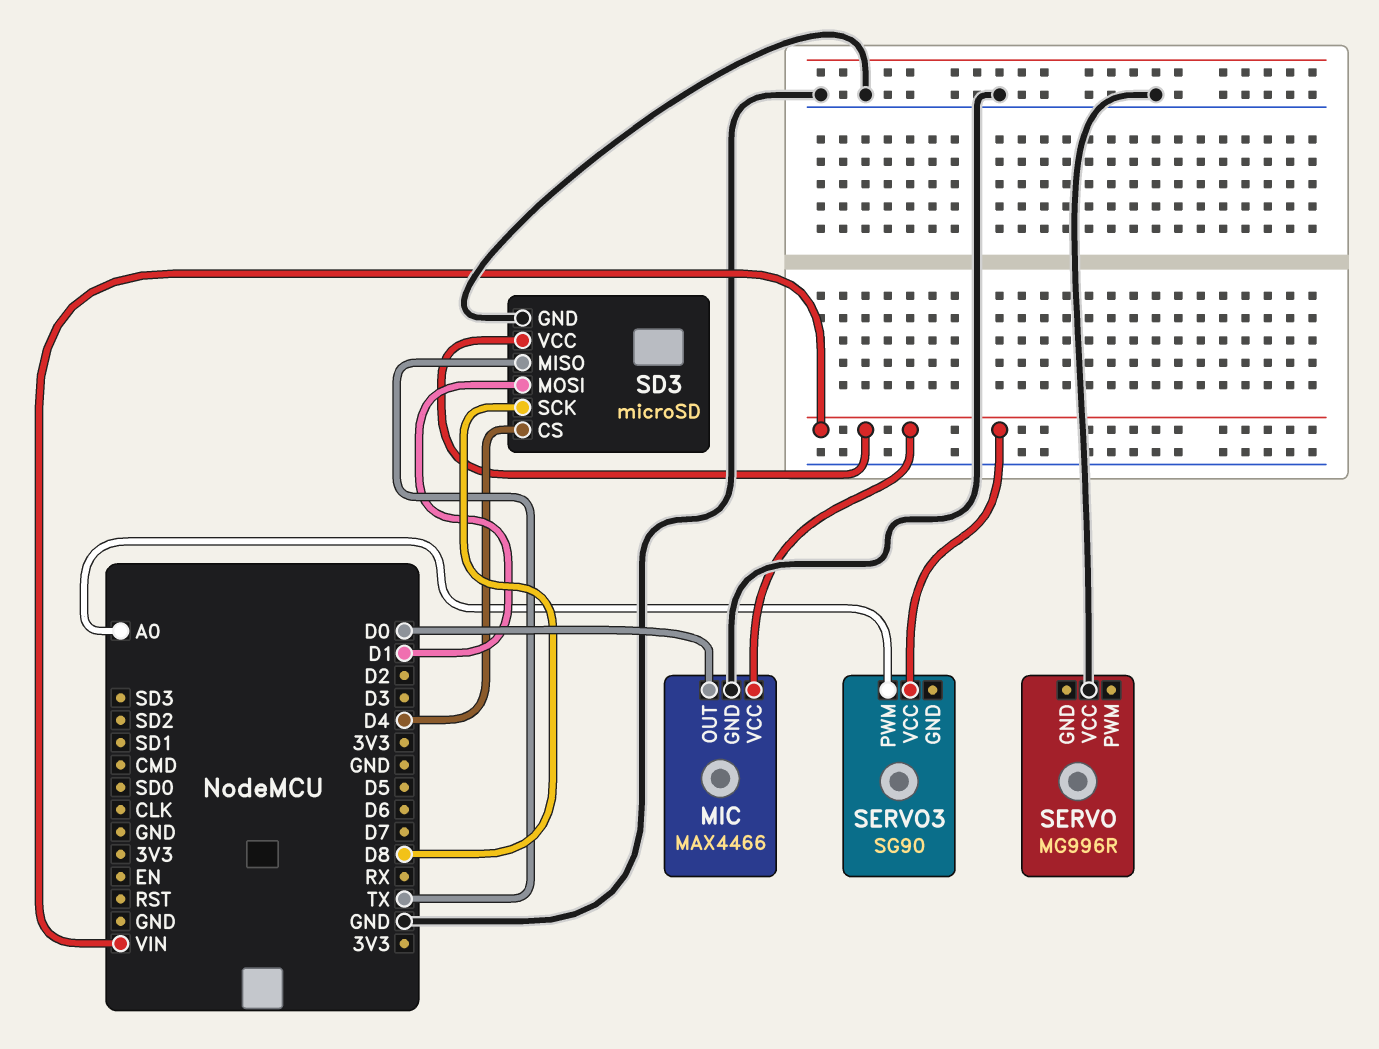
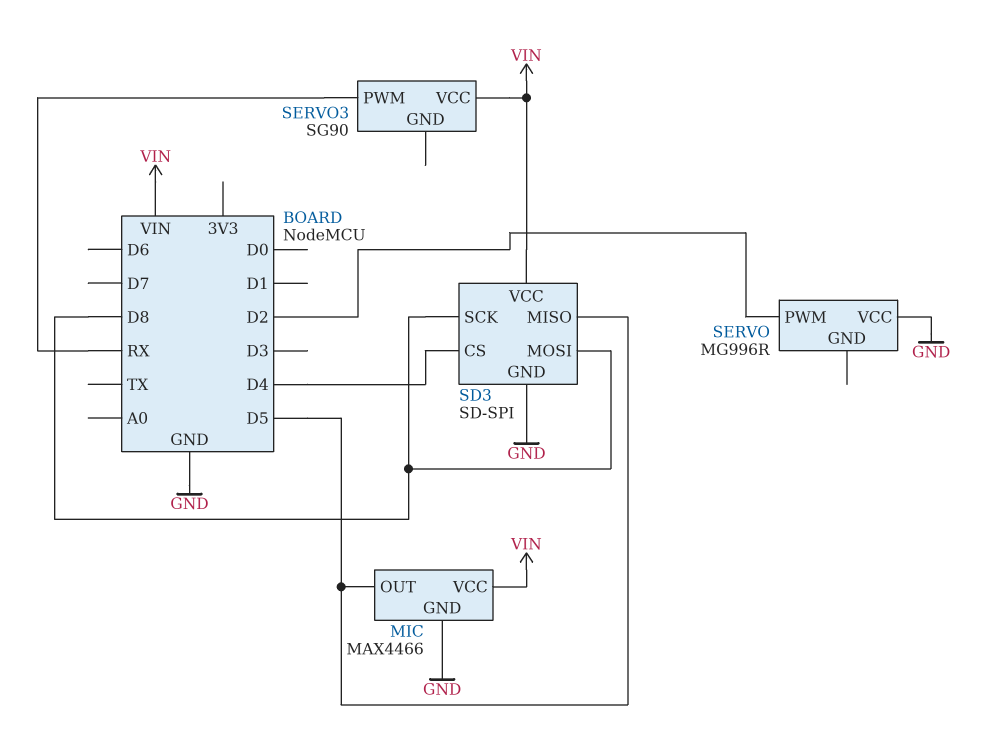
MIC pin OUT: D0 -> D5
SD3: microSD -> SD-SPI
SD3 pin MISO: TX -> D5
SD3 pin MOSI: D1 -> D8
SERVO pin PWM: none -> D2
SERVO3 pin PWM: A0 -> RX

